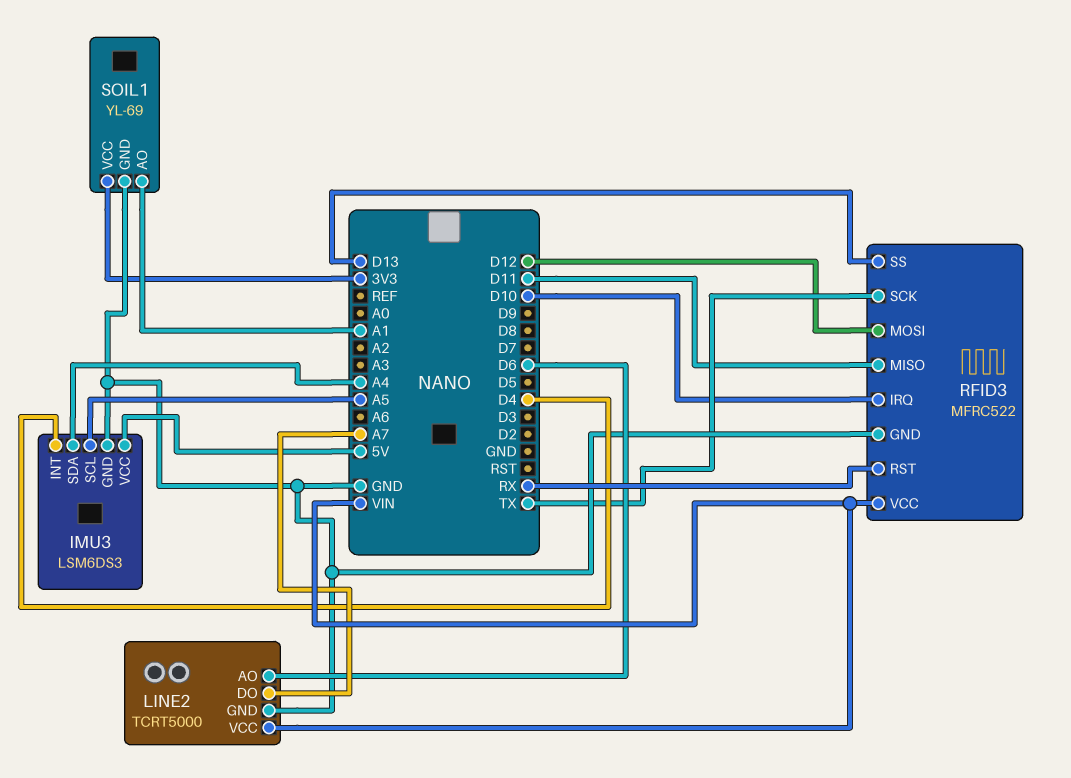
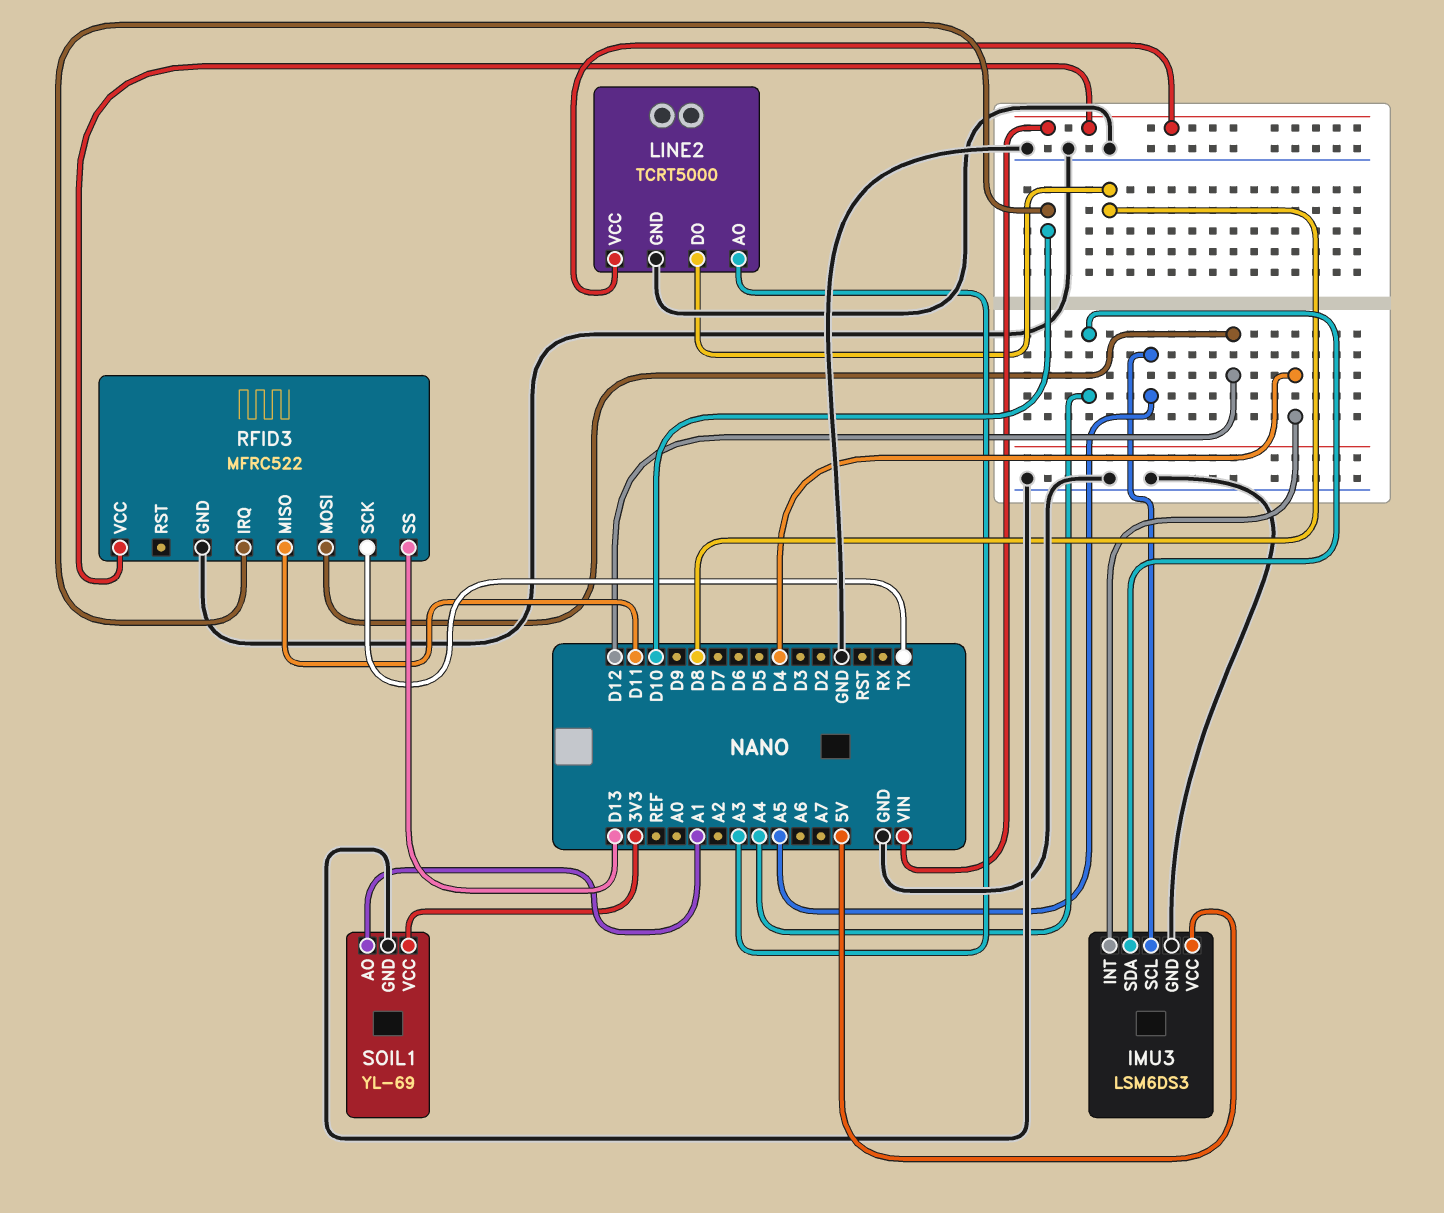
LINE2 pin AO: D6 -> A3
LINE2 pin DO: A7 -> D8
RFID3 pin RST: RX -> none

